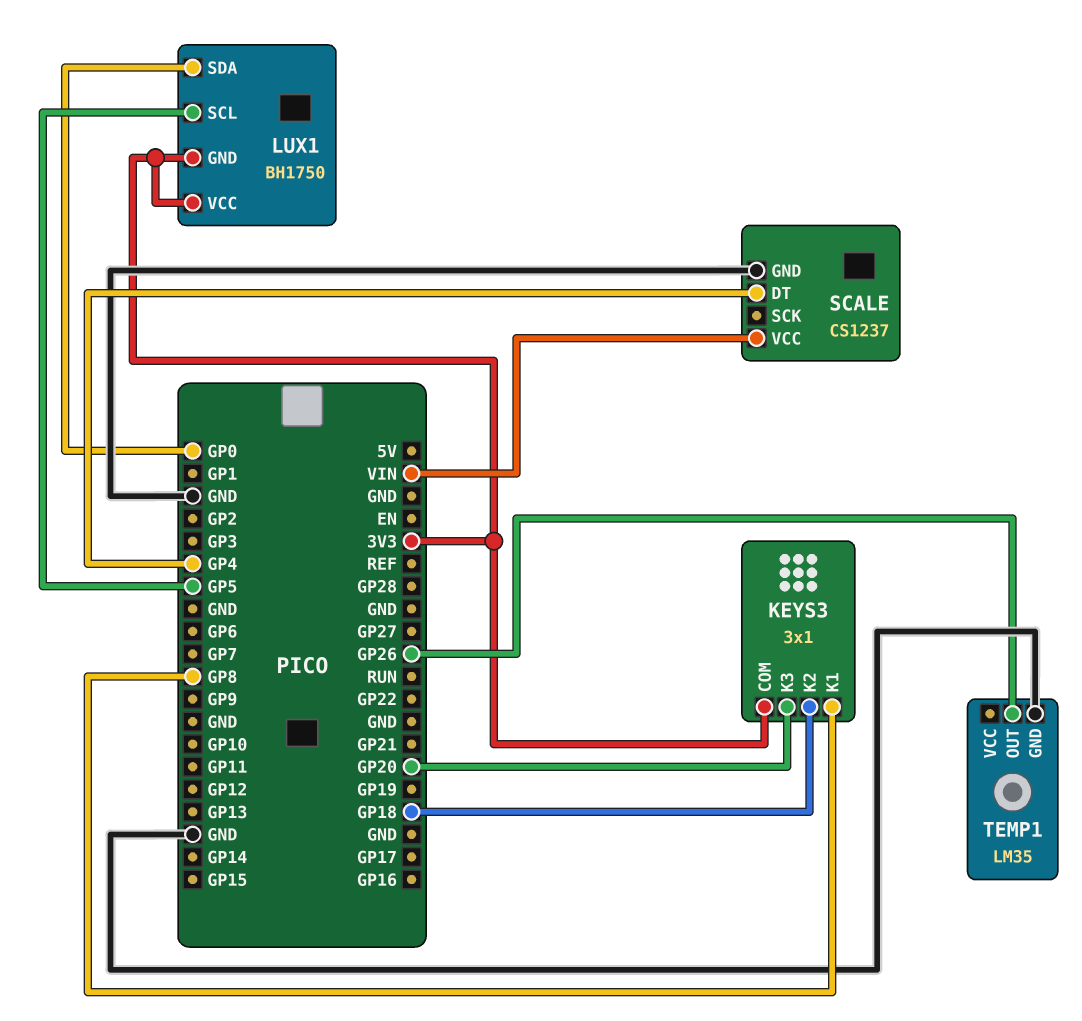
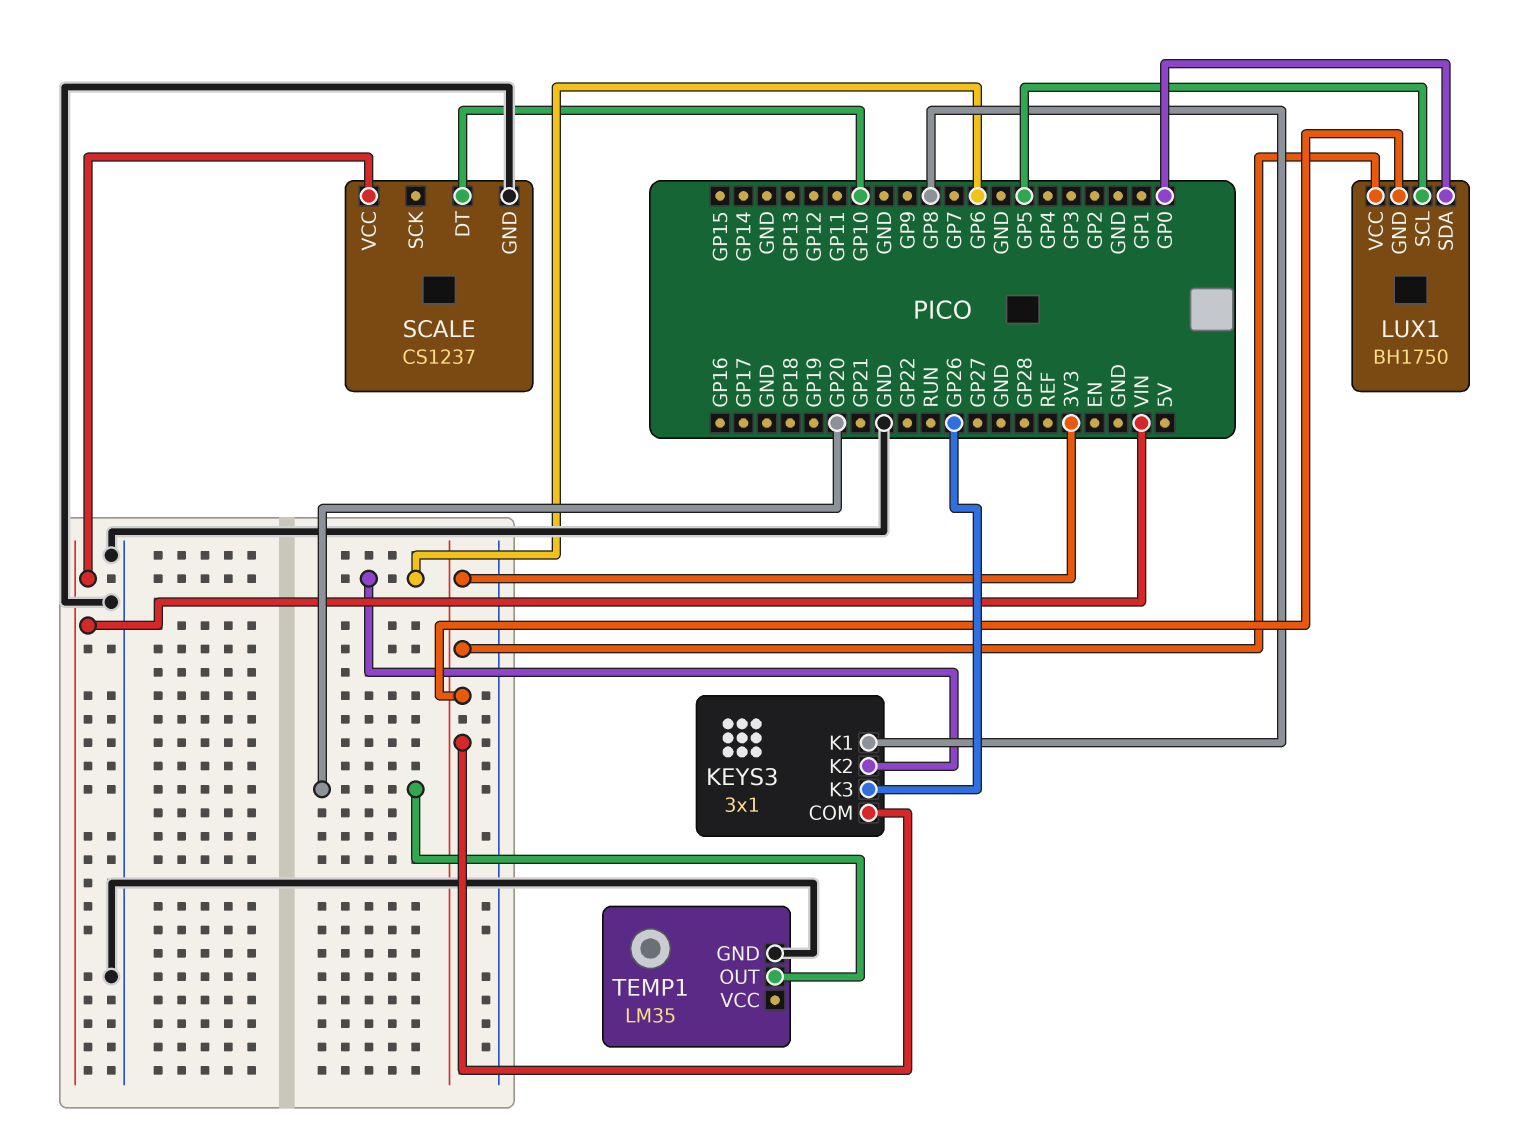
KEYS3 pin K2: GP18 -> GP6
KEYS3 pin K3: GP20 -> GP26
SCALE pin DT: GP4 -> GP10
TEMP1 pin OUT: GP26 -> GP20

